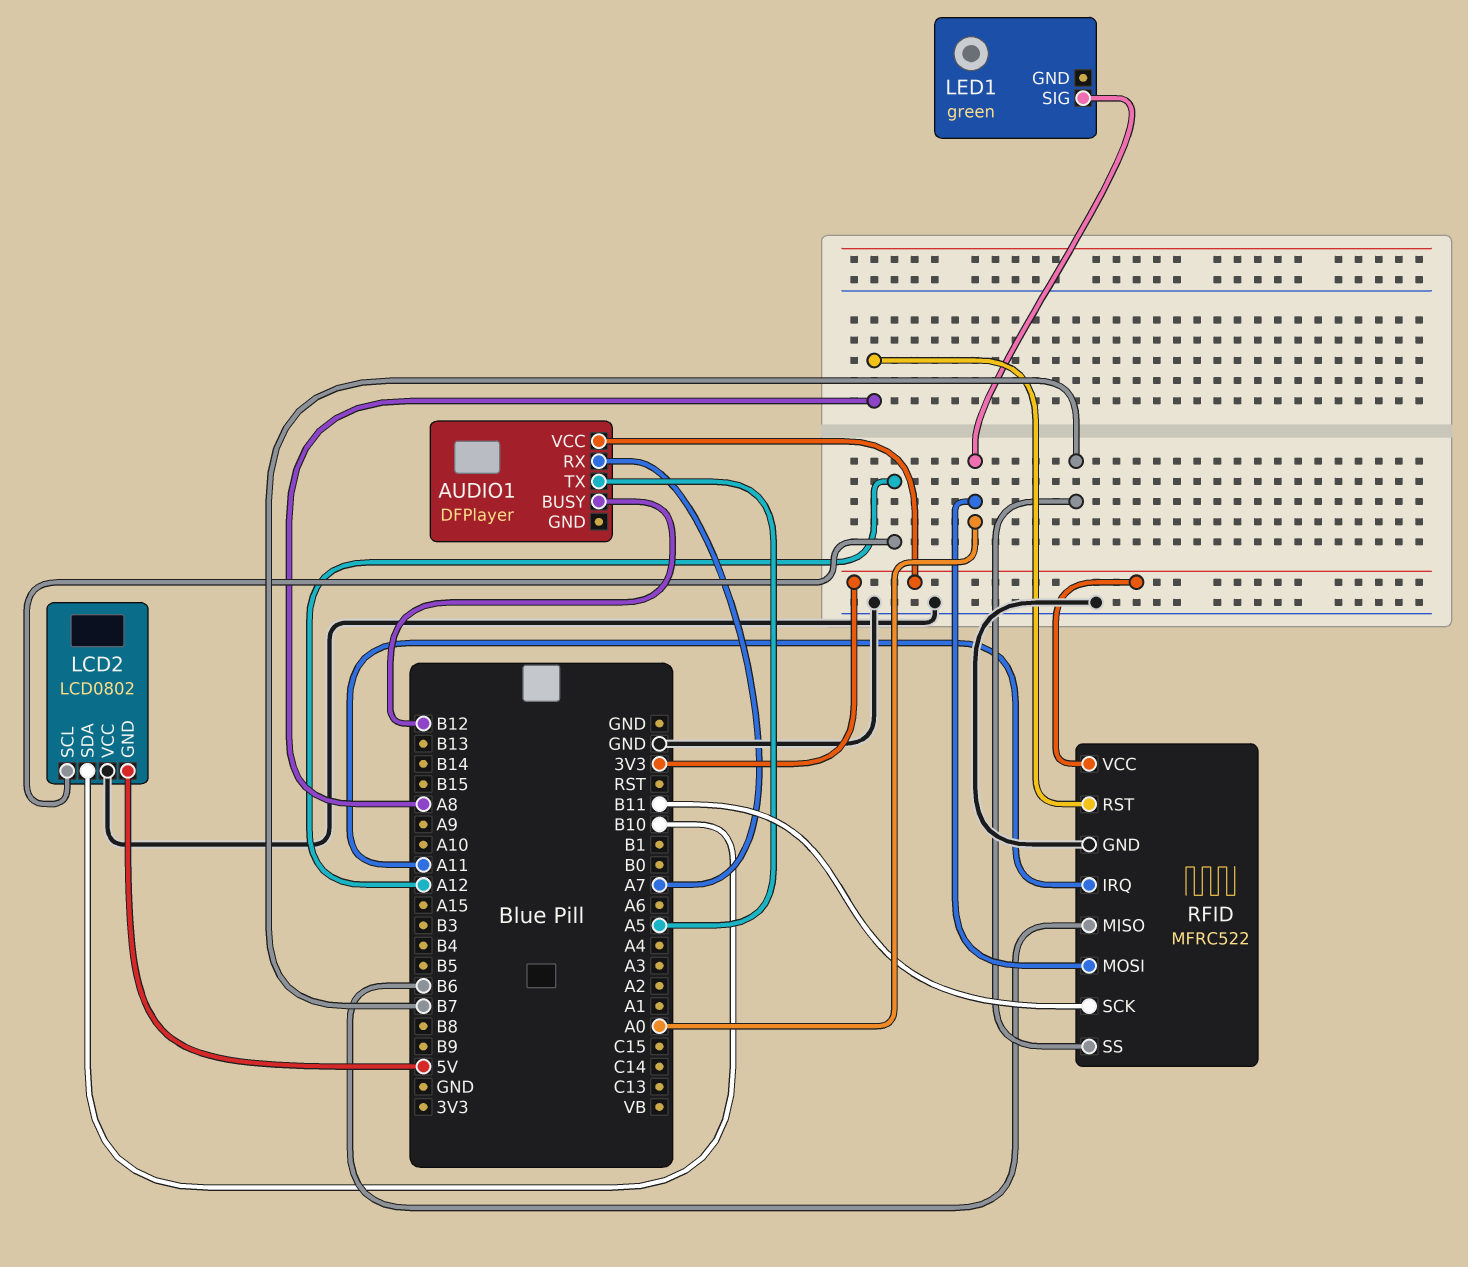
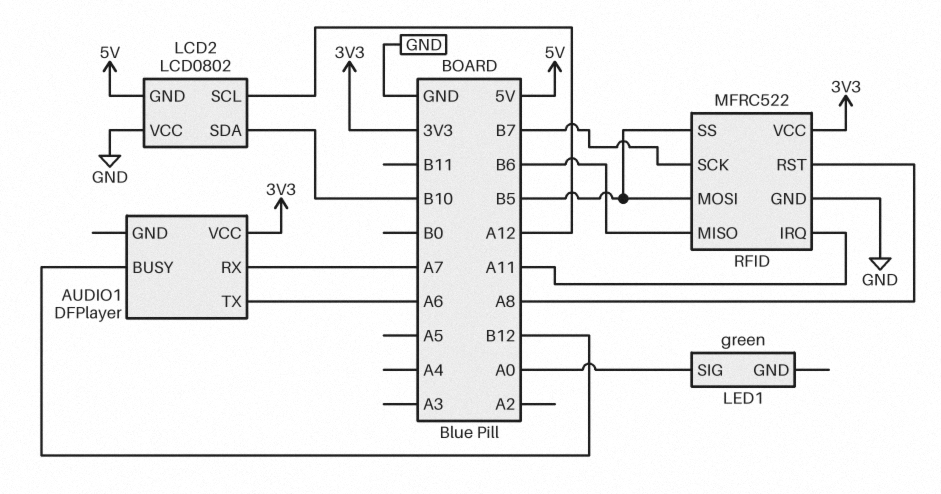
AUDIO1 pin TX: A5 -> A6
RFID pin MOSI: A0 -> B5
RFID pin SCK: B11 -> B7
RFID pin SS: B7 -> B5

